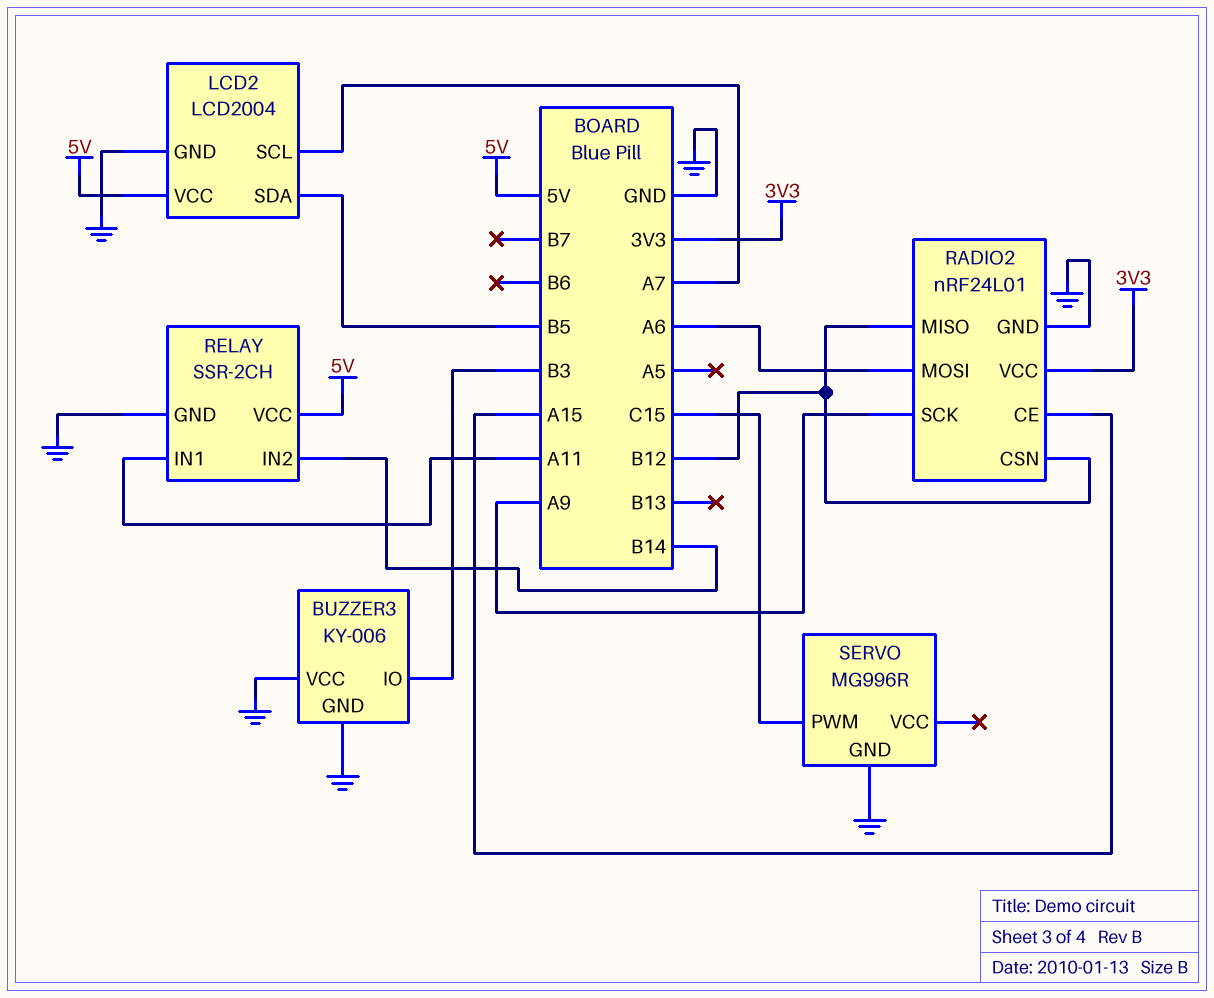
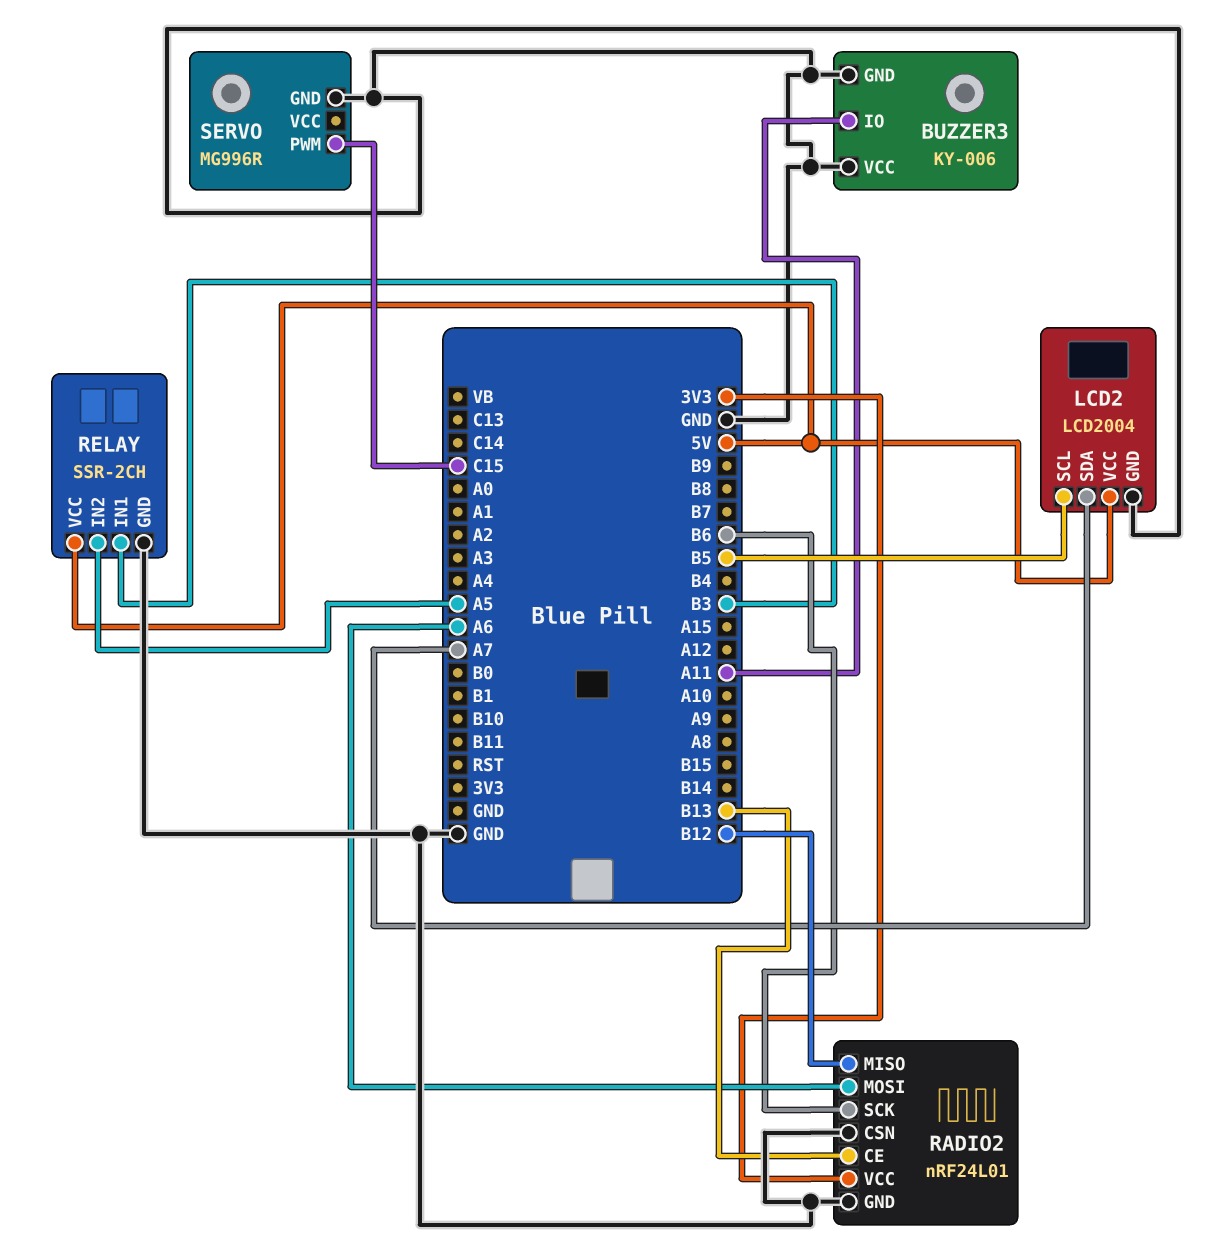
BUZZER3 pin IO: B3 -> A11
LCD2 pin SCL: A7 -> B5
LCD2 pin SDA: B5 -> A7
RADIO2 pin CE: A15 -> B13
RADIO2 pin CSN: B12 -> GND
RADIO2 pin SCK: A9 -> B6
RELAY pin IN1: A11 -> B3
RELAY pin IN2: B14 -> A5

